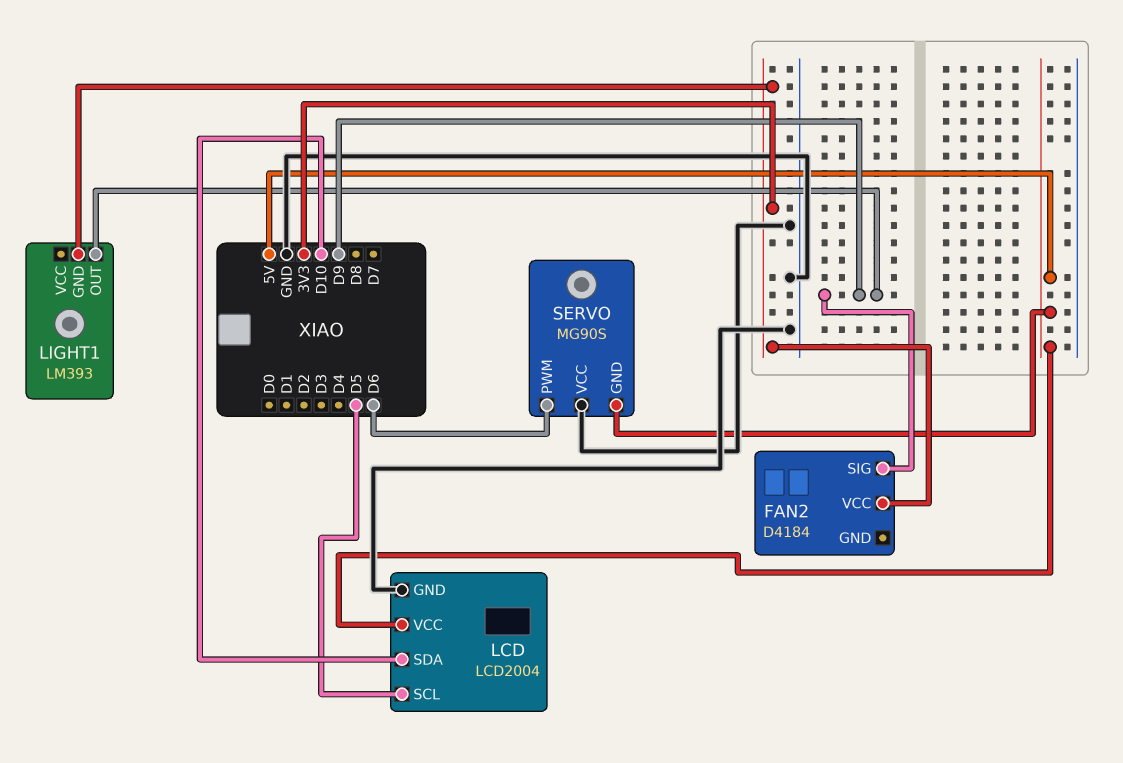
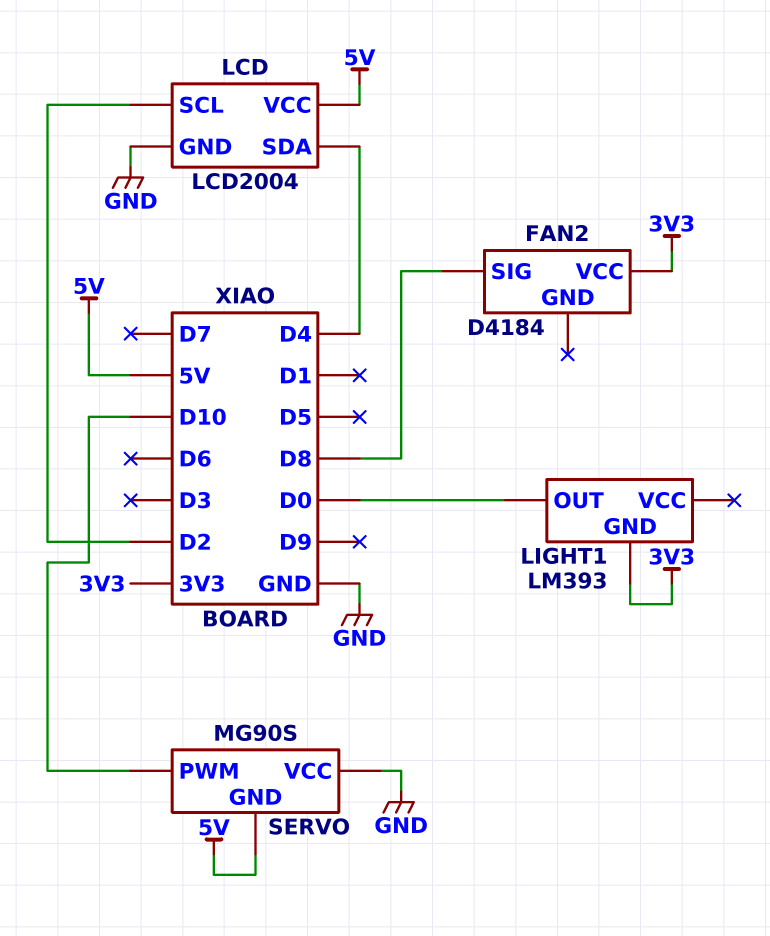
FAN2 pin SIG: D9 -> D8
LCD pin SCL: D5 -> D2
LCD pin SDA: D10 -> D4
LIGHT1 pin OUT: D9 -> D0
SERVO pin PWM: D6 -> D10

